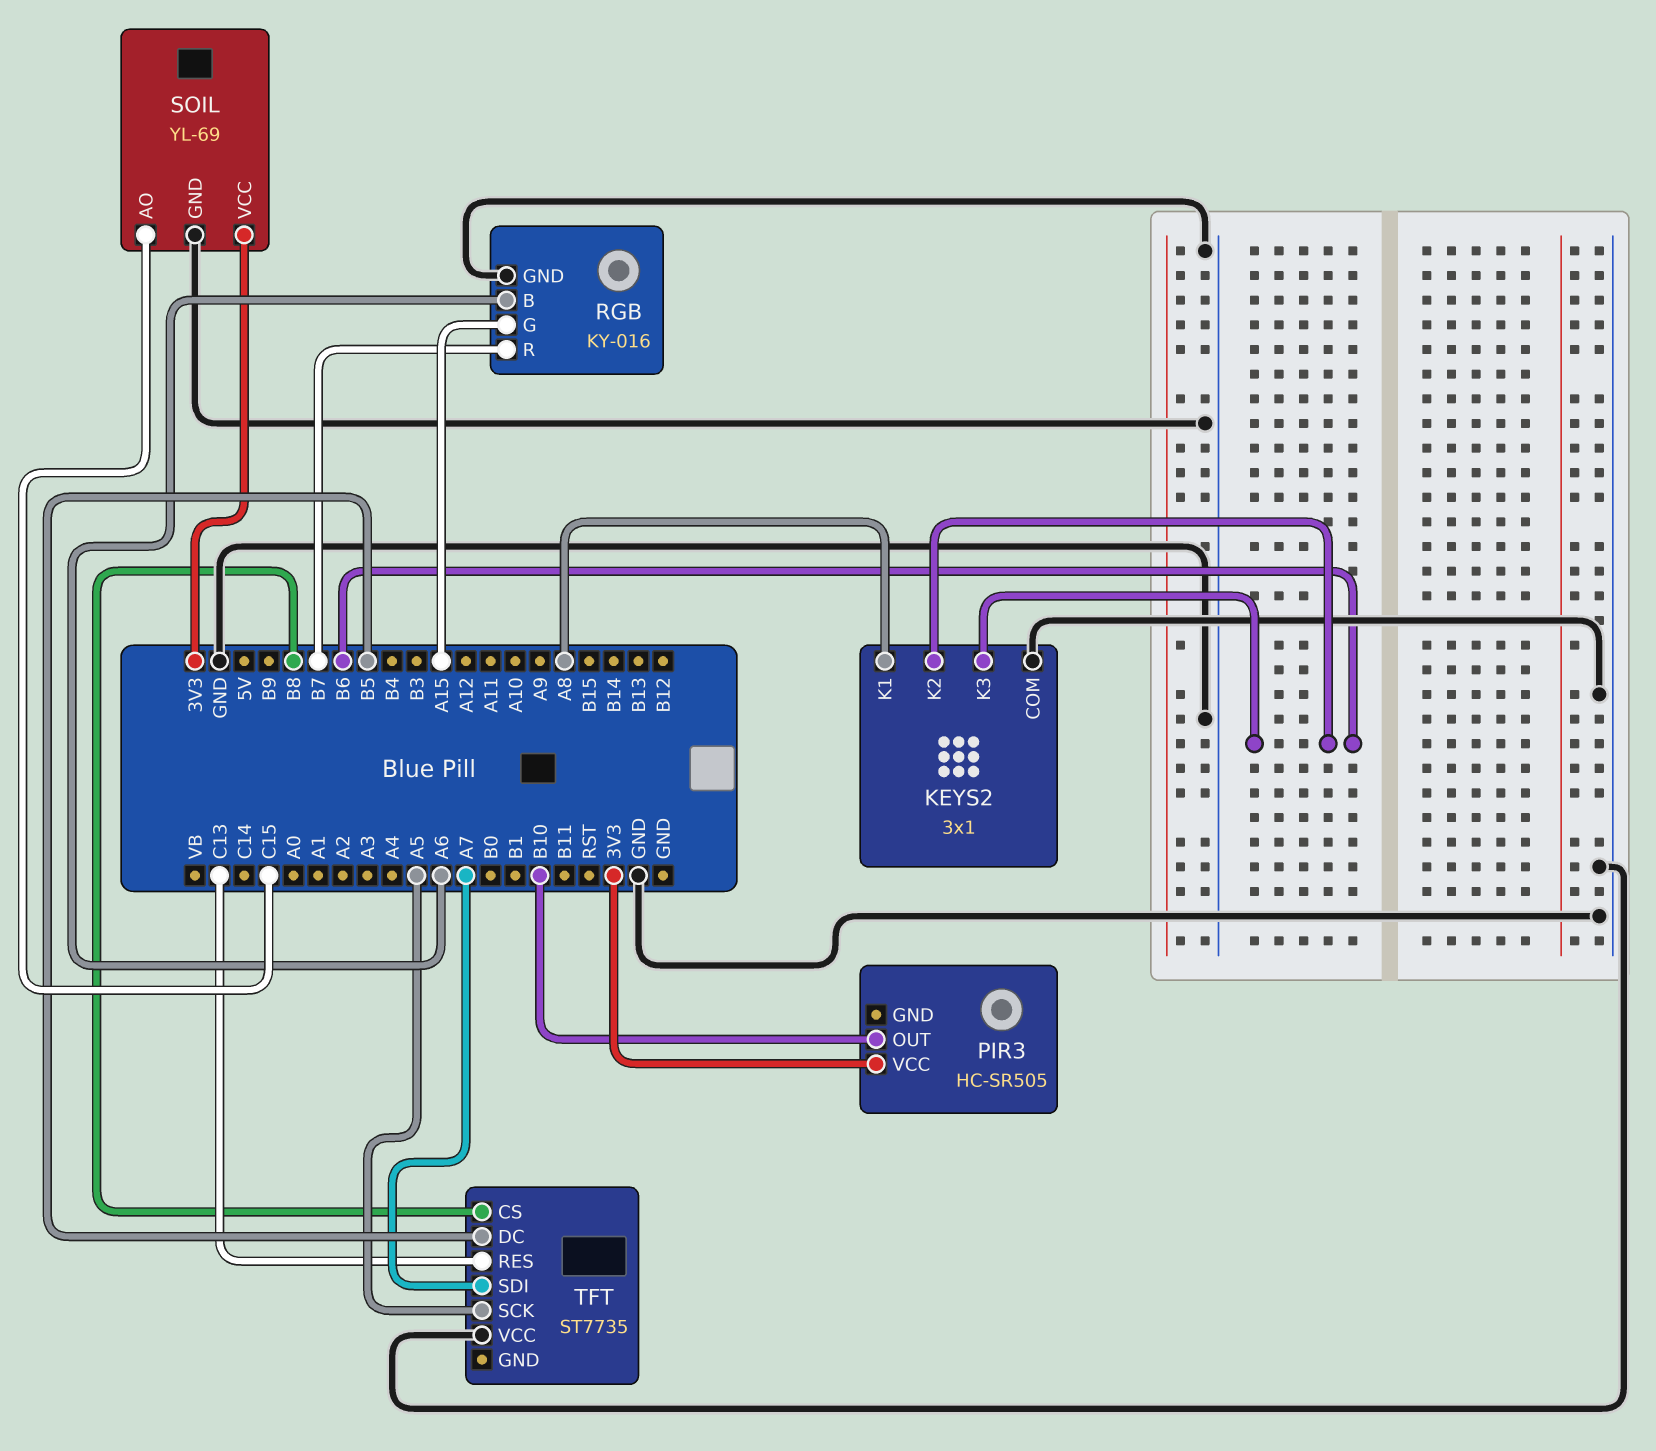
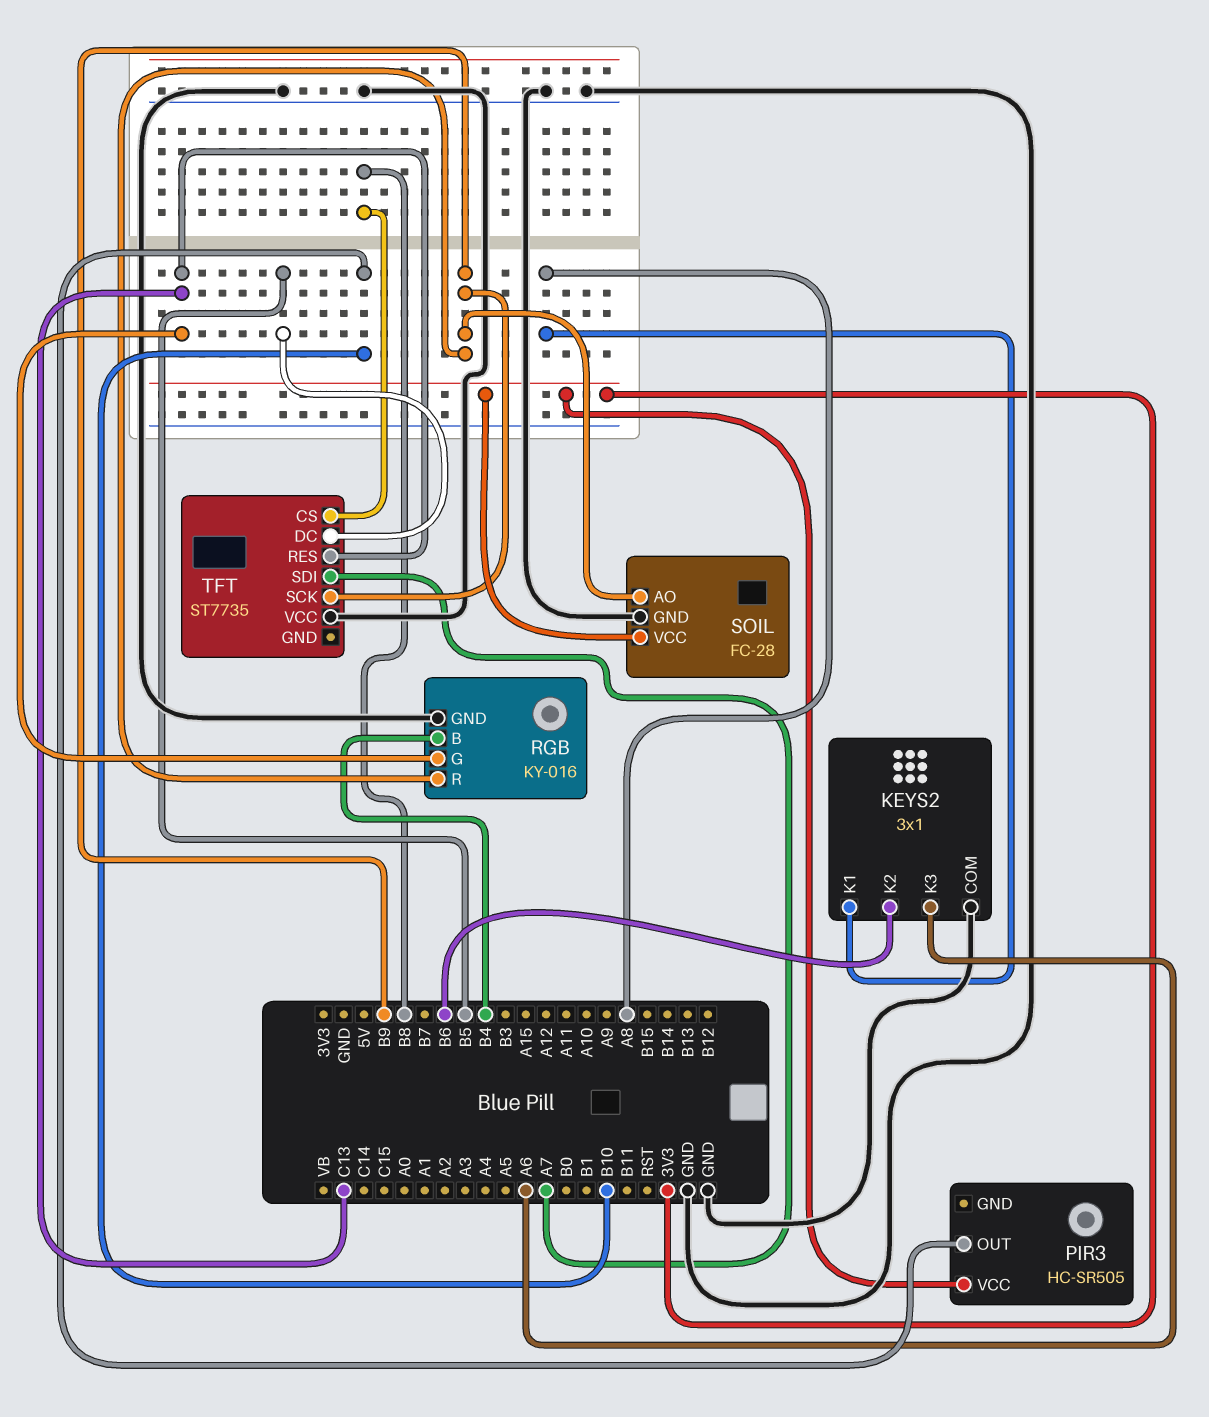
KEYS2 pin K3: B6 -> A6
RGB pin B: A6 -> B4
RGB pin G: A15 -> C13
RGB pin R: B7 -> B9
SOIL: YL-69 -> FC-28
SOIL pin AO: C15 -> B9
TFT pin SCK: A5 -> B9

